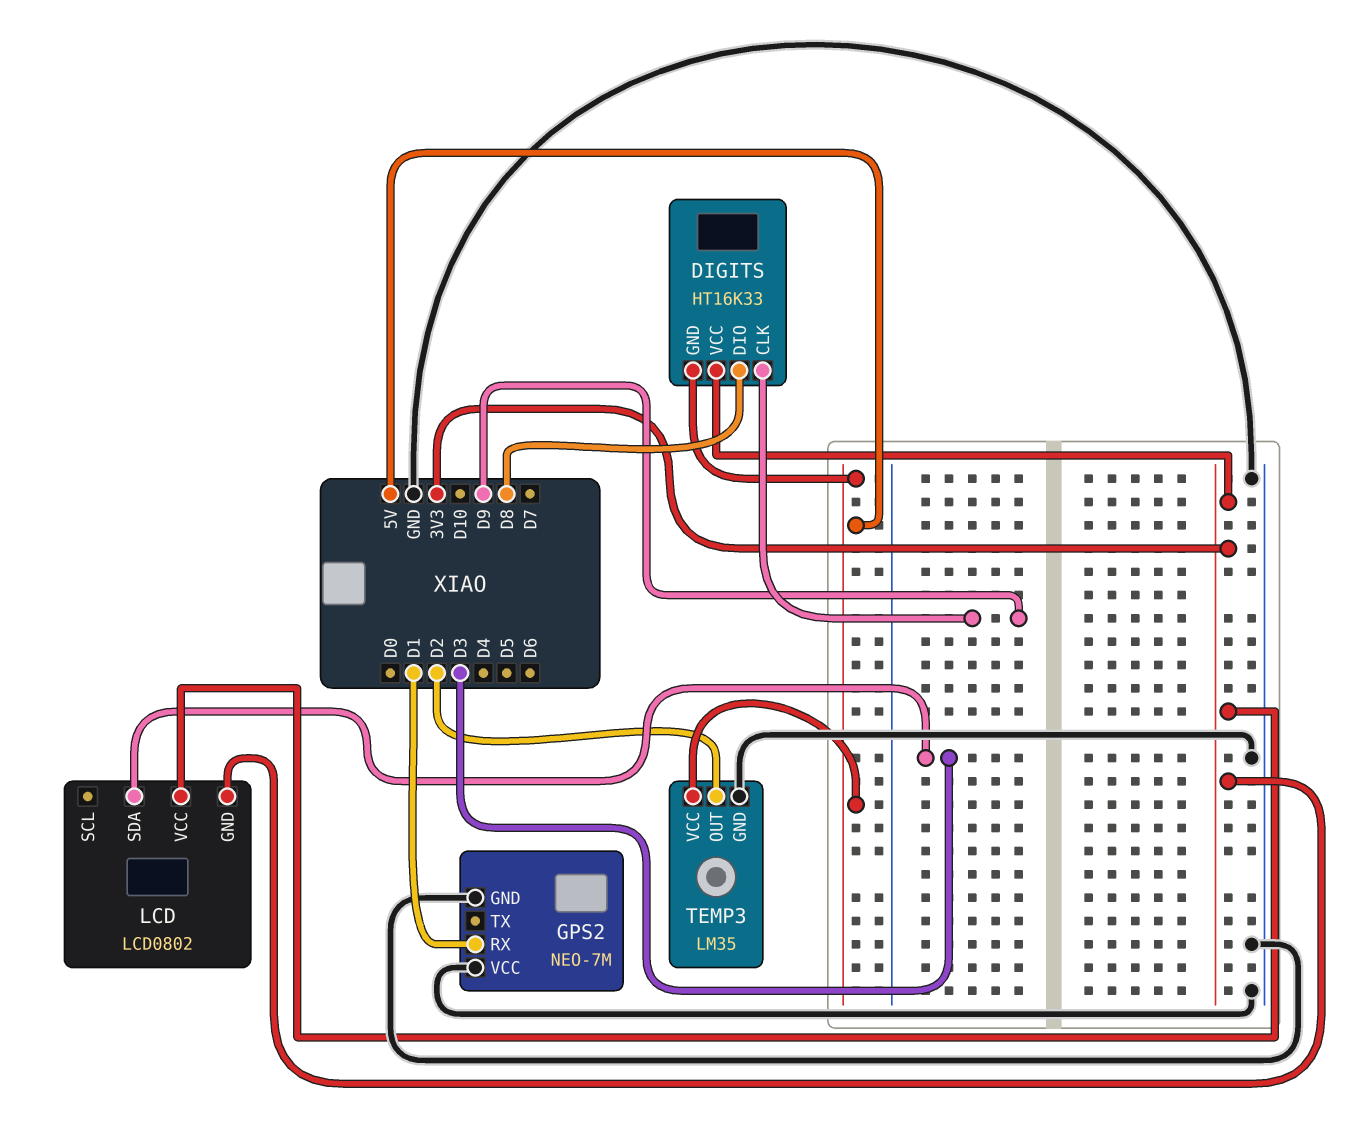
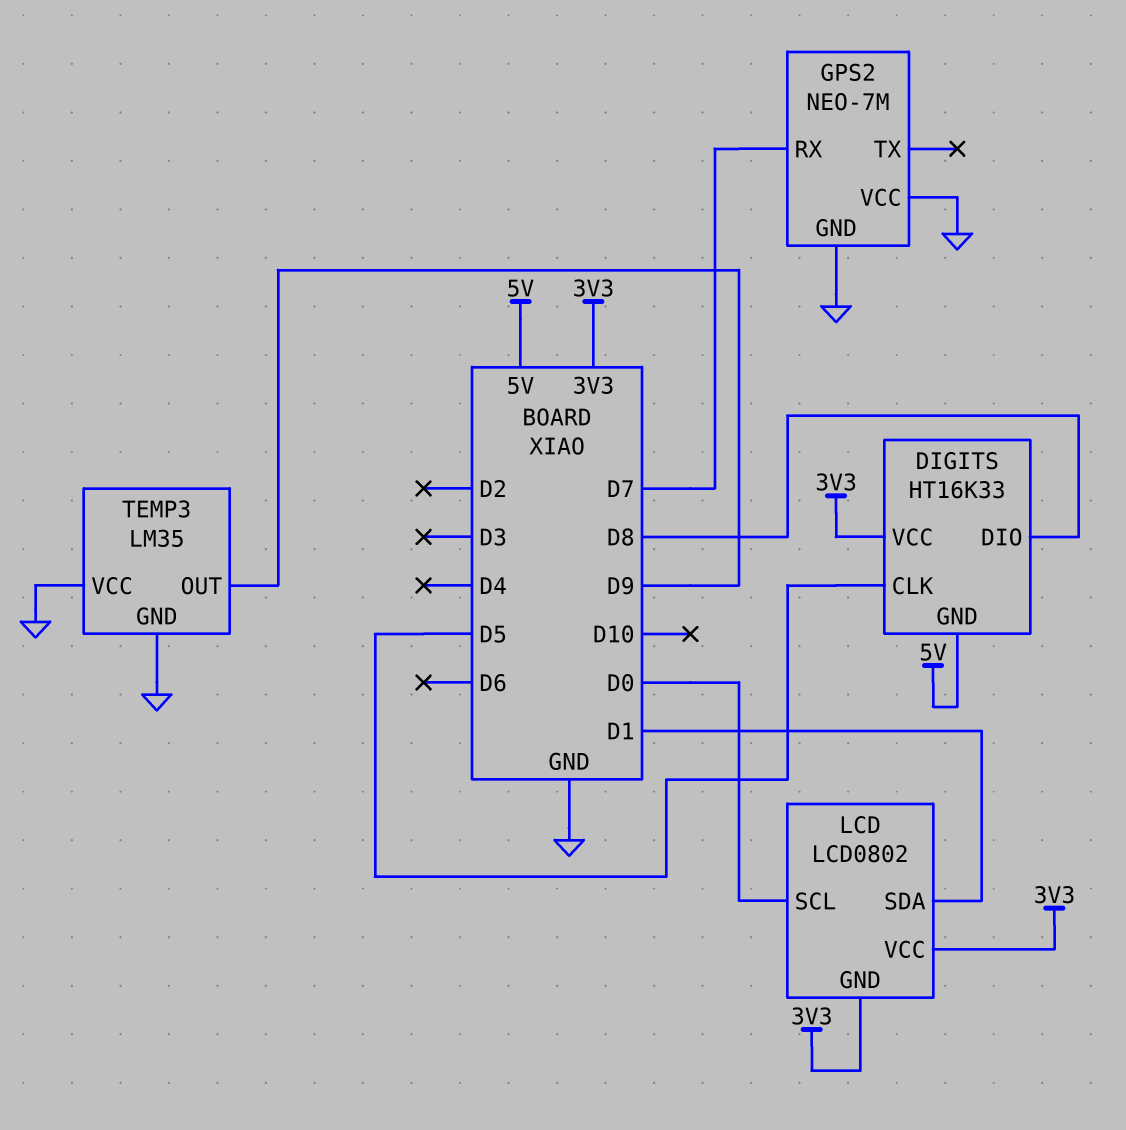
DIGITS pin CLK: D9 -> D5
GPS2 pin RX: D1 -> D7
LCD pin SCL: none -> D0
LCD pin SDA: D3 -> D1
TEMP3 pin OUT: D2 -> D9
TEMP3 pin VCC: 5V -> GND

